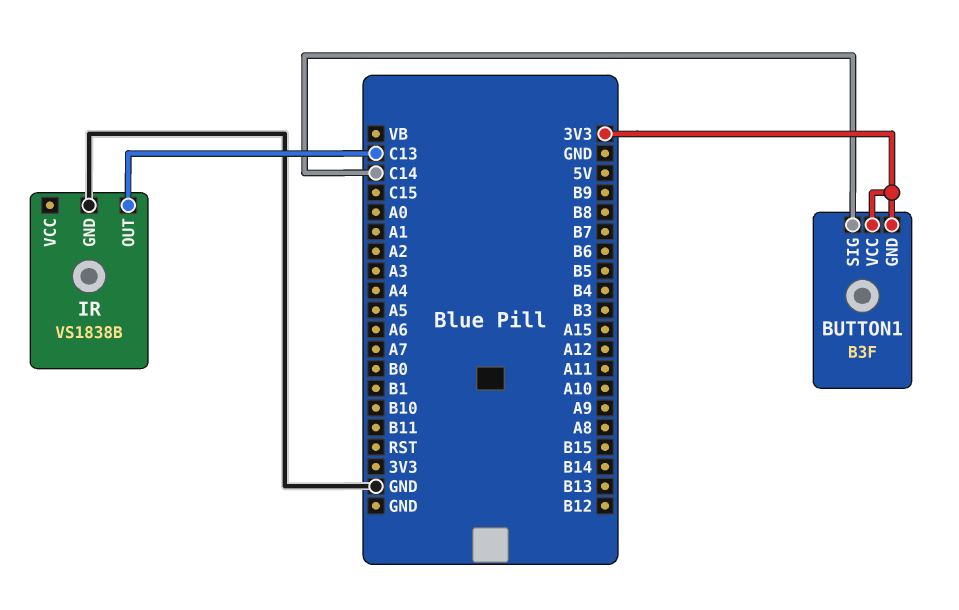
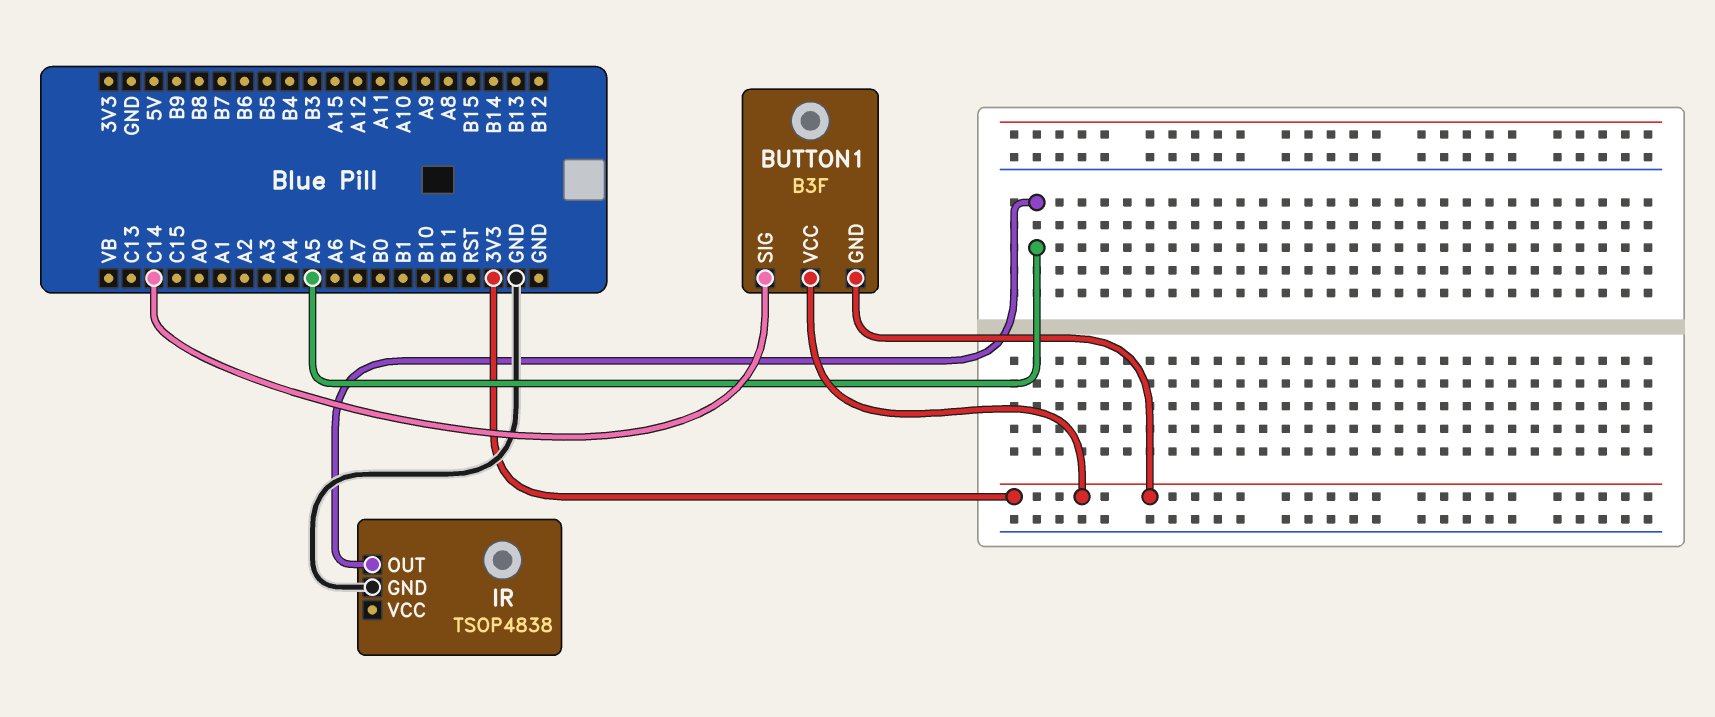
IR: VS1838B -> TSOP4838
IR pin OUT: C13 -> A5

